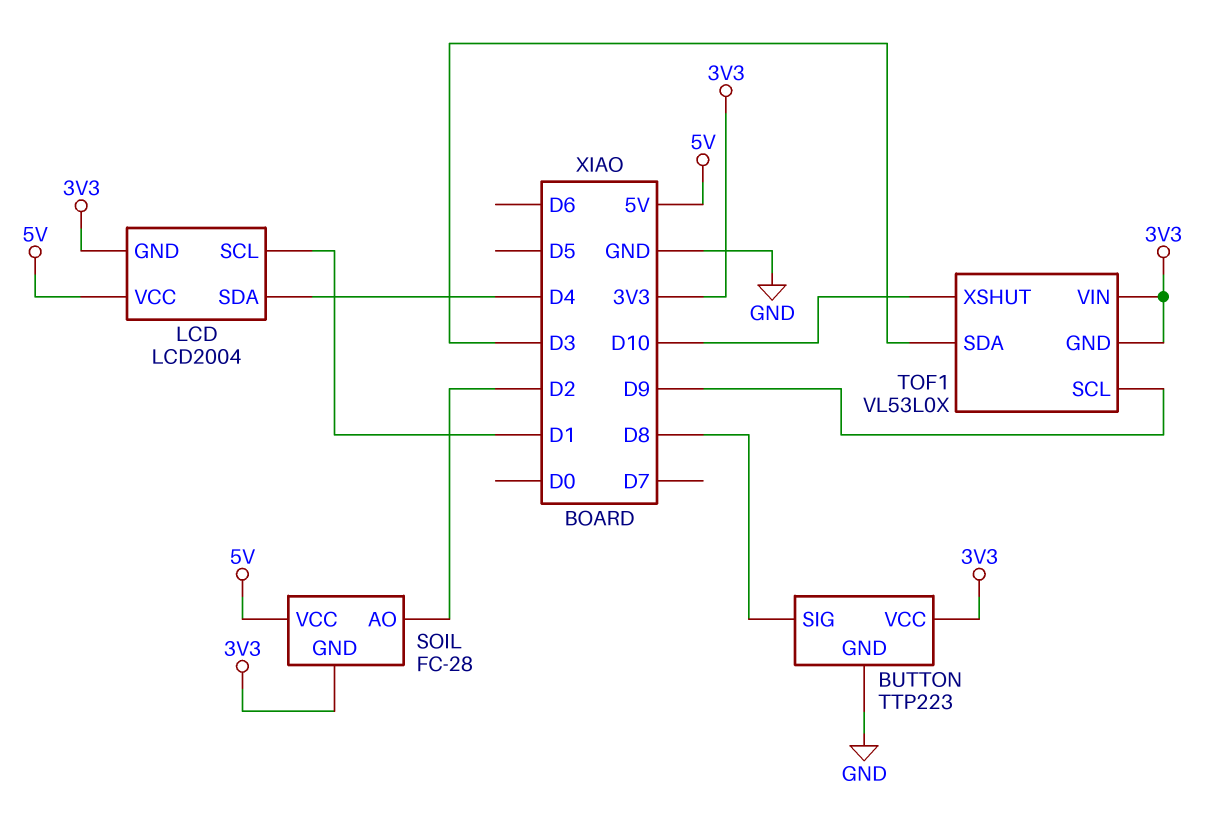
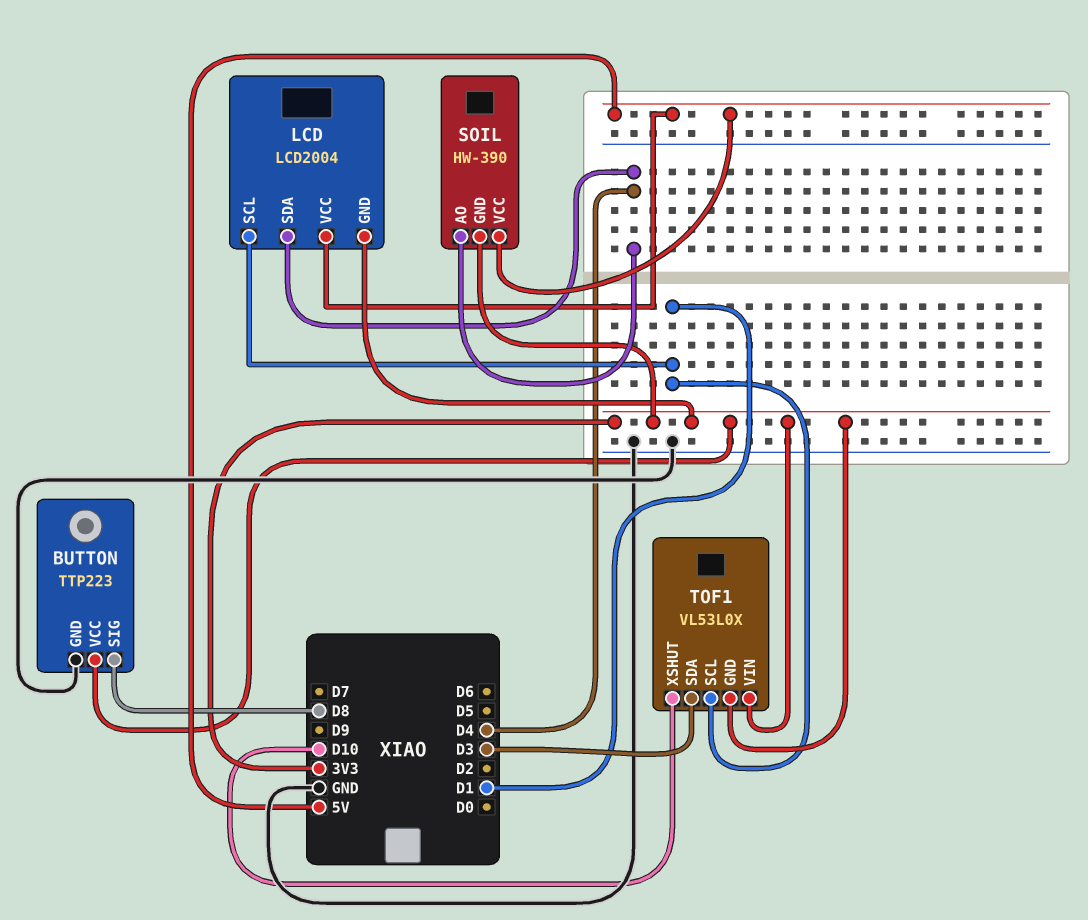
SOIL: FC-28 -> HW-390
SOIL pin AO: D2 -> D4
TOF1 pin SCL: D9 -> D1

